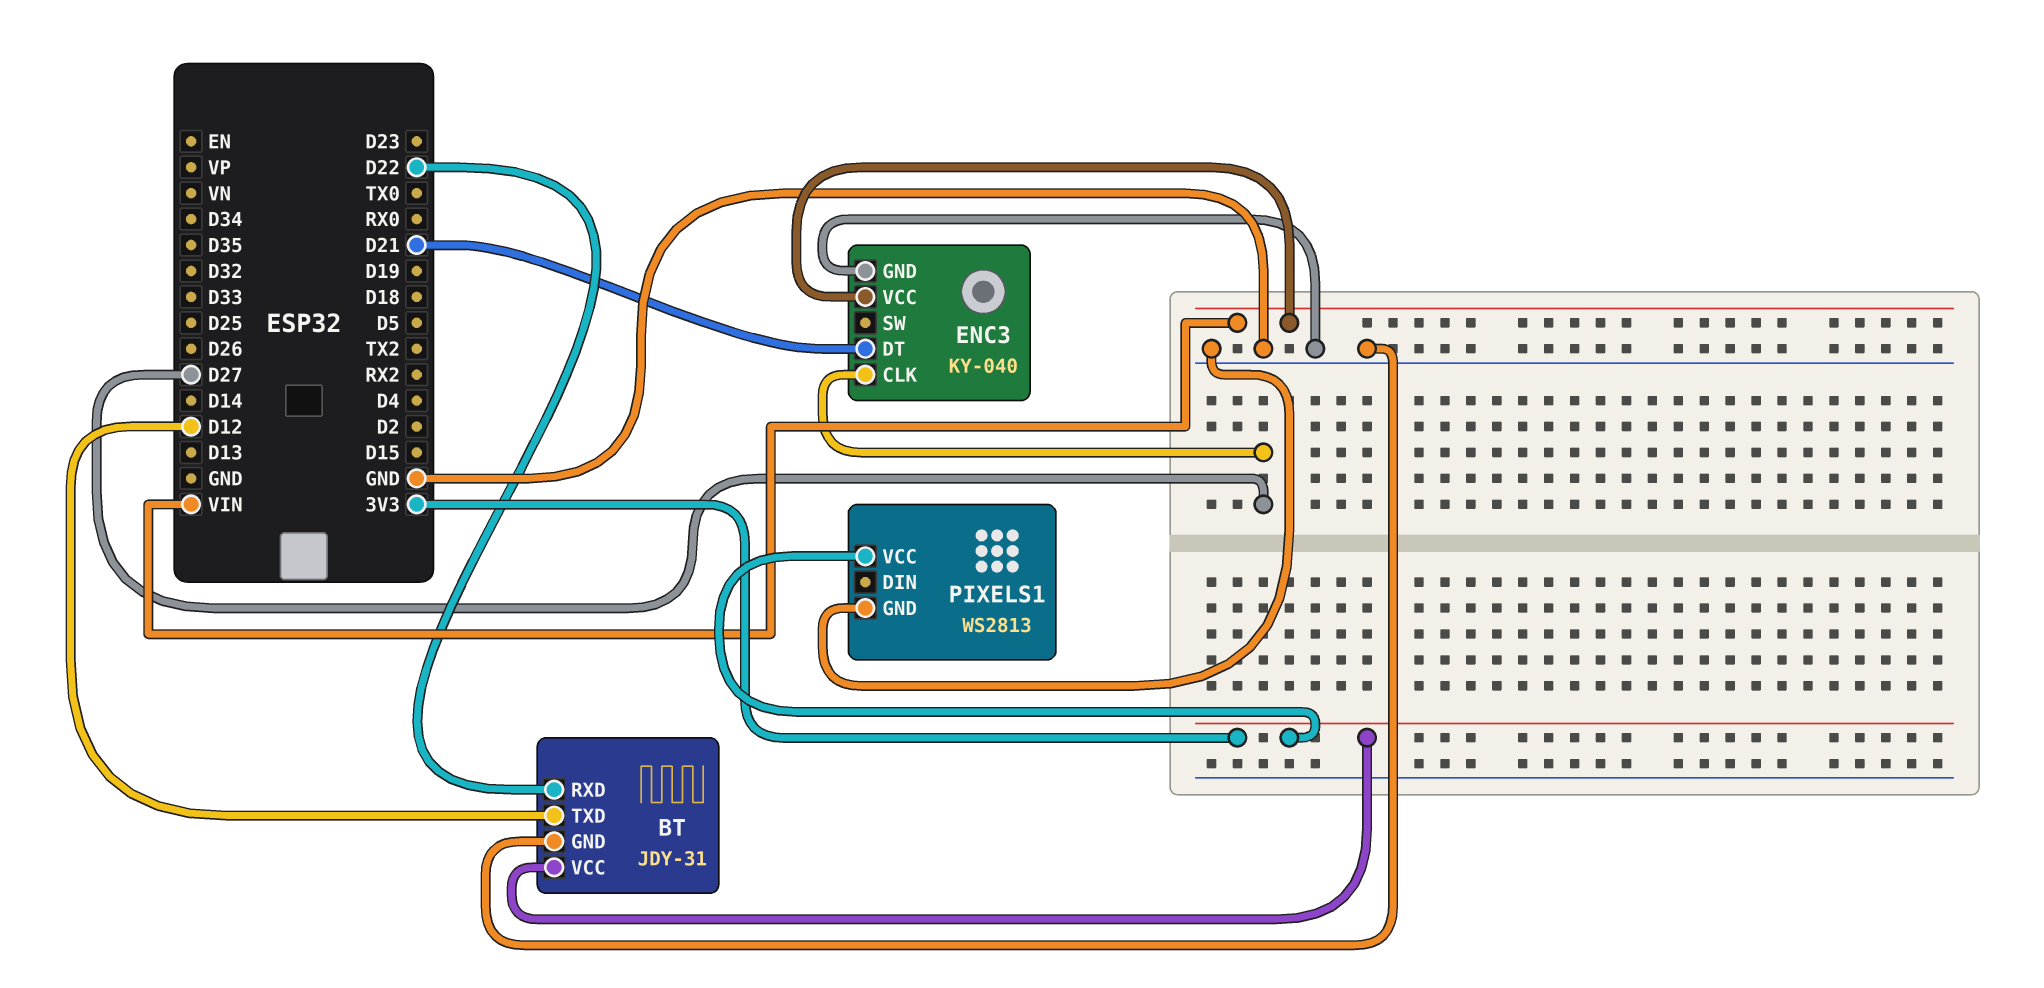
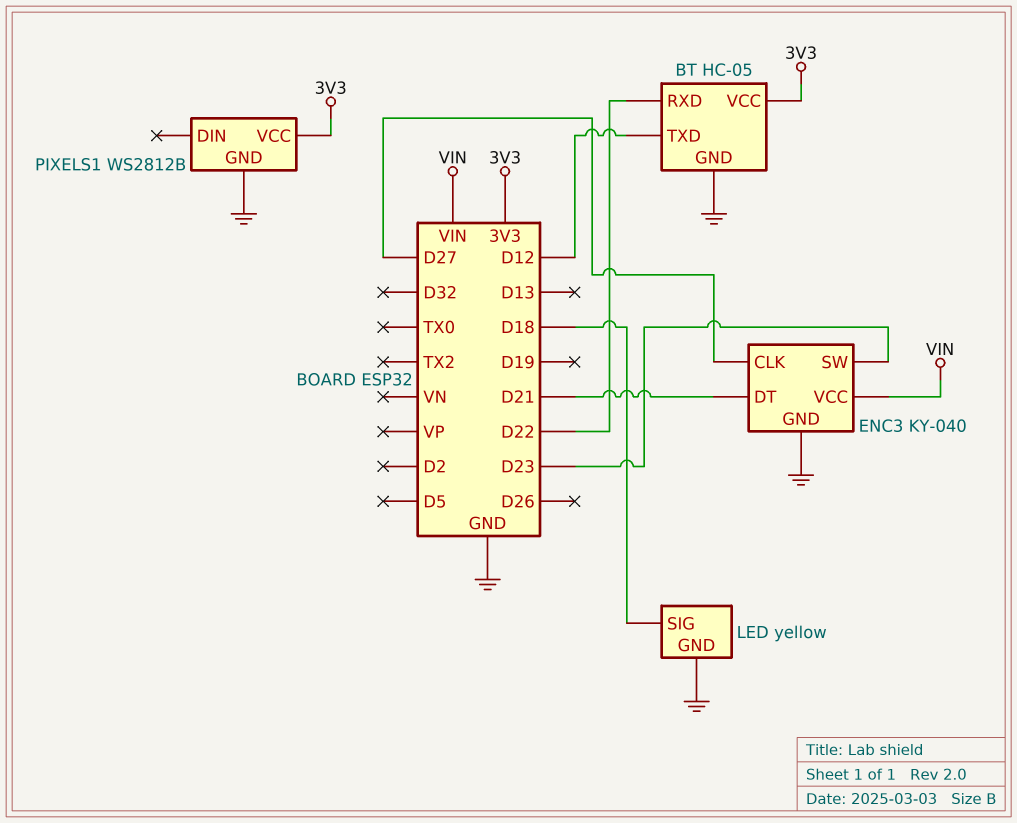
BT: JDY-31 -> HC-05
ENC3 pin SW: none -> D23
LED: none -> yellow
LED pin GND: none -> GND
LED pin SIG: none -> D18
PIXELS1: WS2813 -> WS2812B

